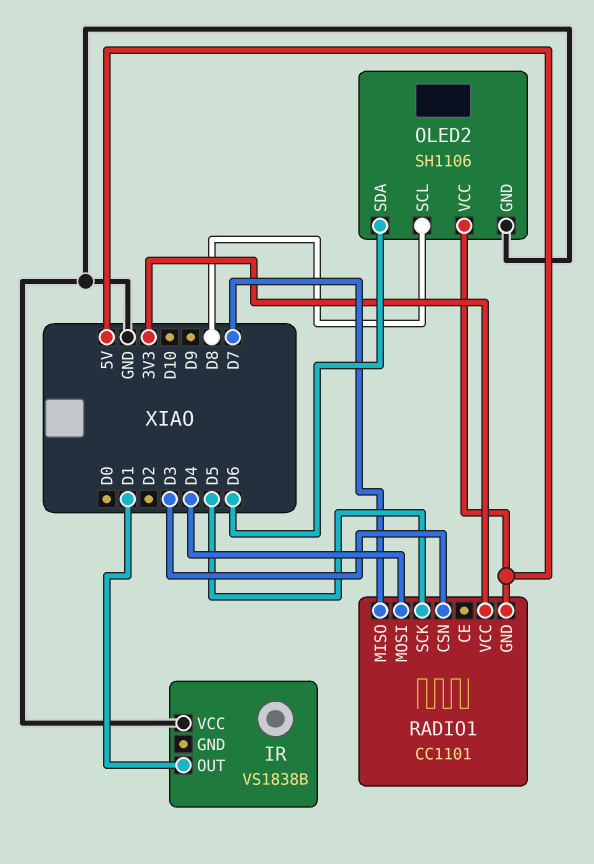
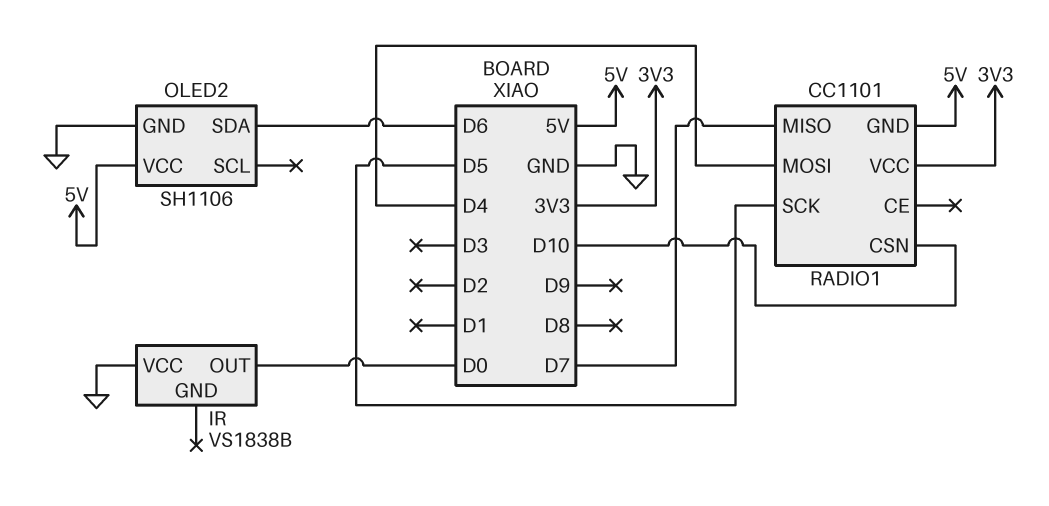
IR pin OUT: D1 -> D0
OLED2 pin SCL: D8 -> none
RADIO1 pin CSN: D3 -> D10

